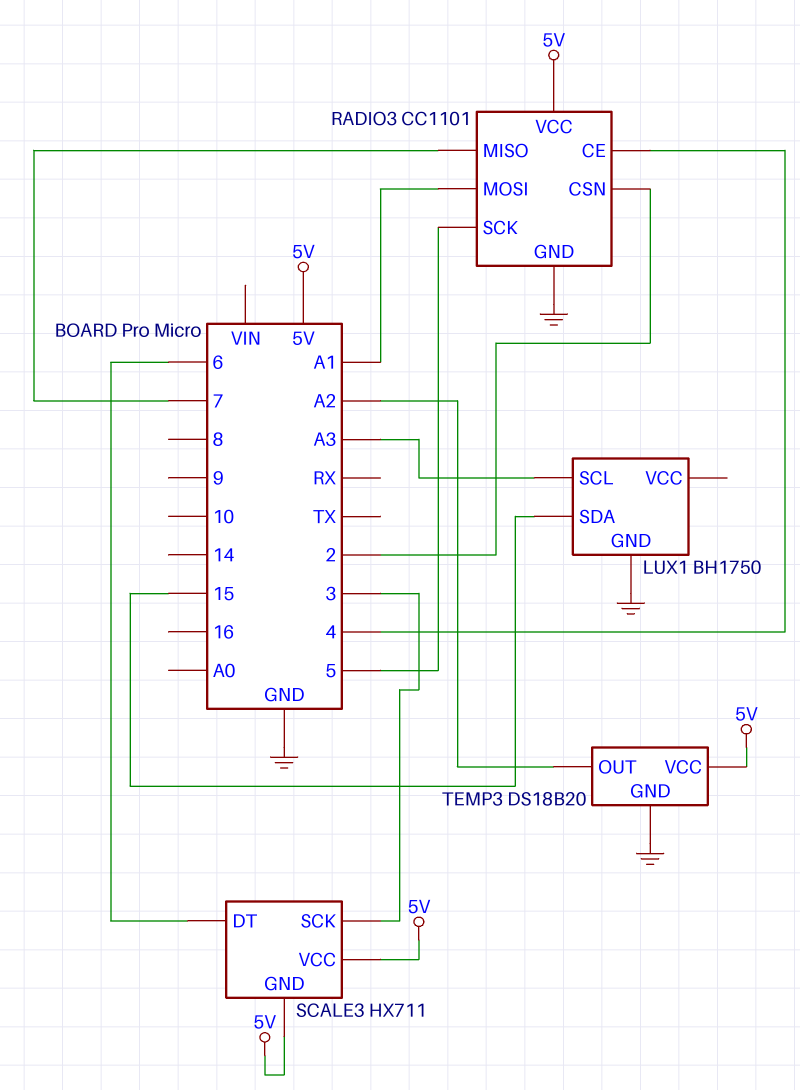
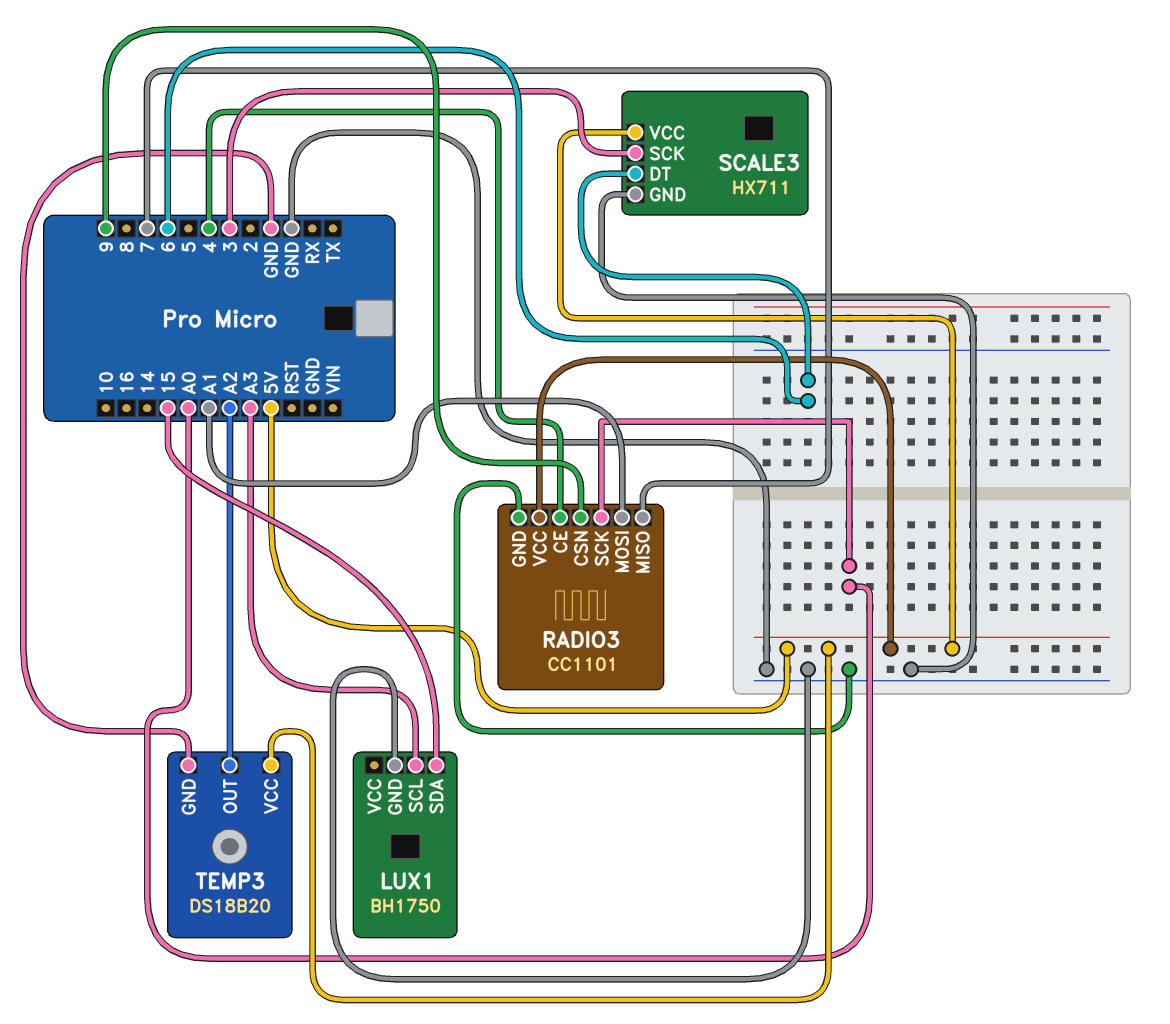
RADIO3 pin CSN: 2 -> 9
RADIO3 pin SCK: 5 -> A0
SCALE3 pin GND: 5V -> GND

